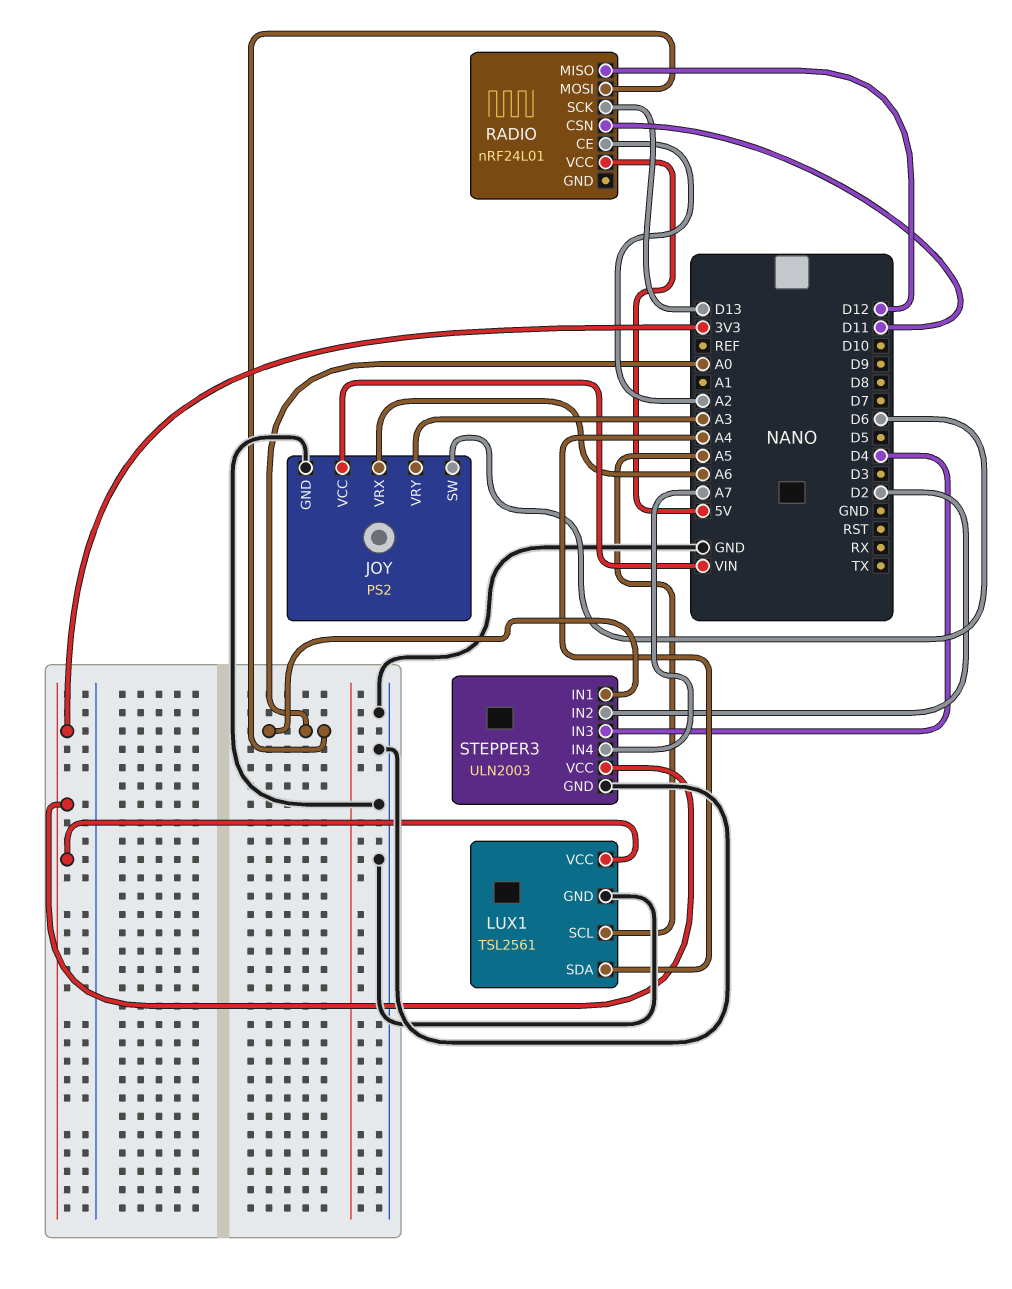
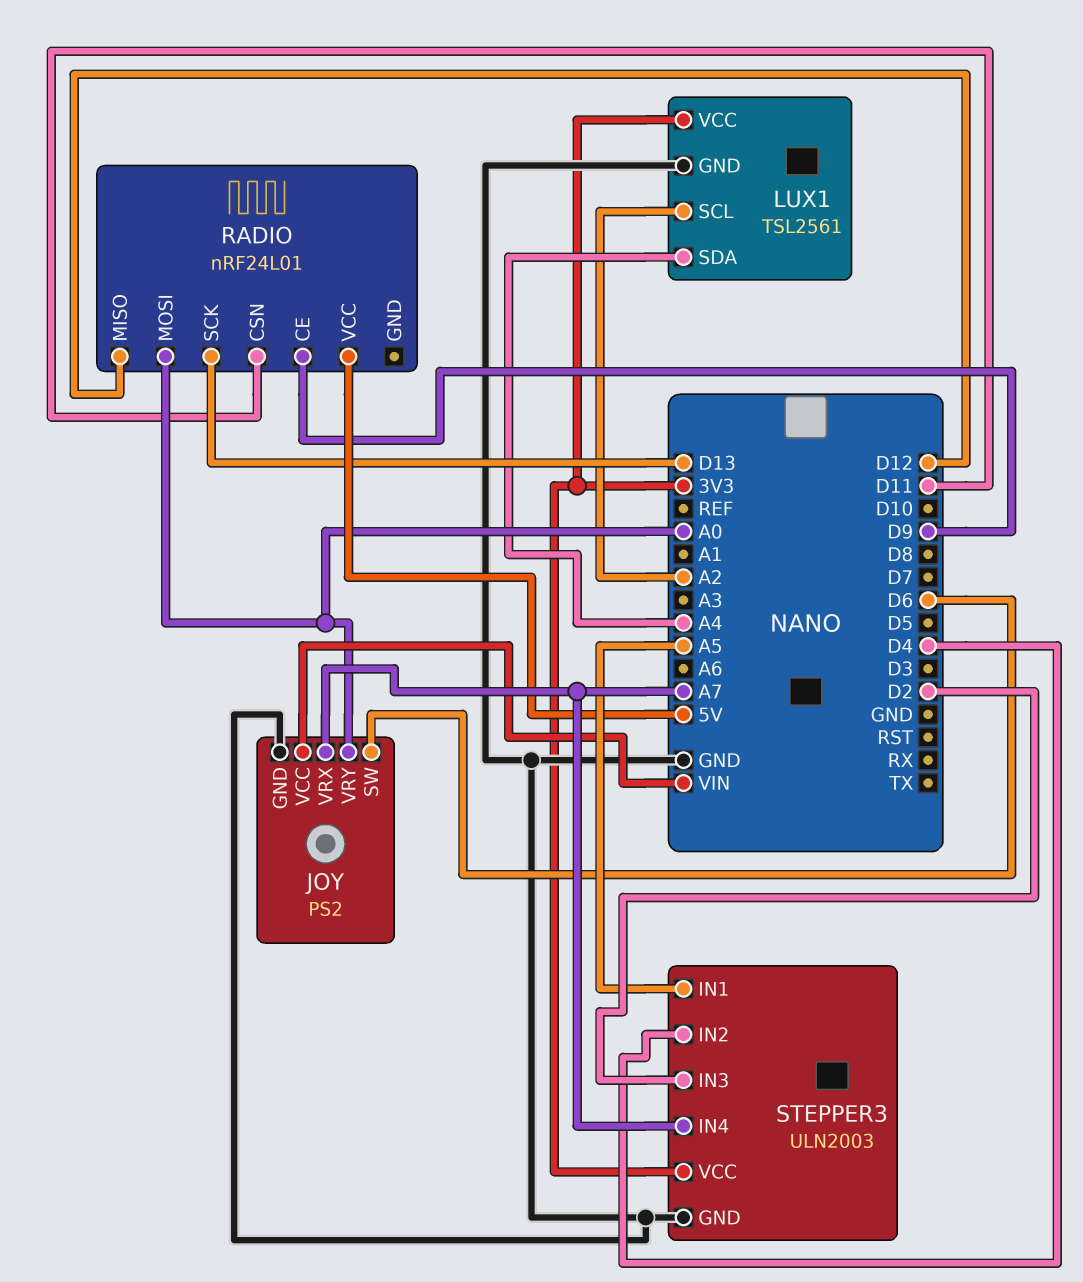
JOY pin VRX: A6 -> A7
JOY pin VRY: A3 -> A0
LUX1 pin SCL: A5 -> A2
RADIO pin CE: A2 -> D9
STEPPER3 pin IN1: A0 -> A5
STEPPER3 pin IN2: D2 -> D4
STEPPER3 pin IN3: D4 -> D2

